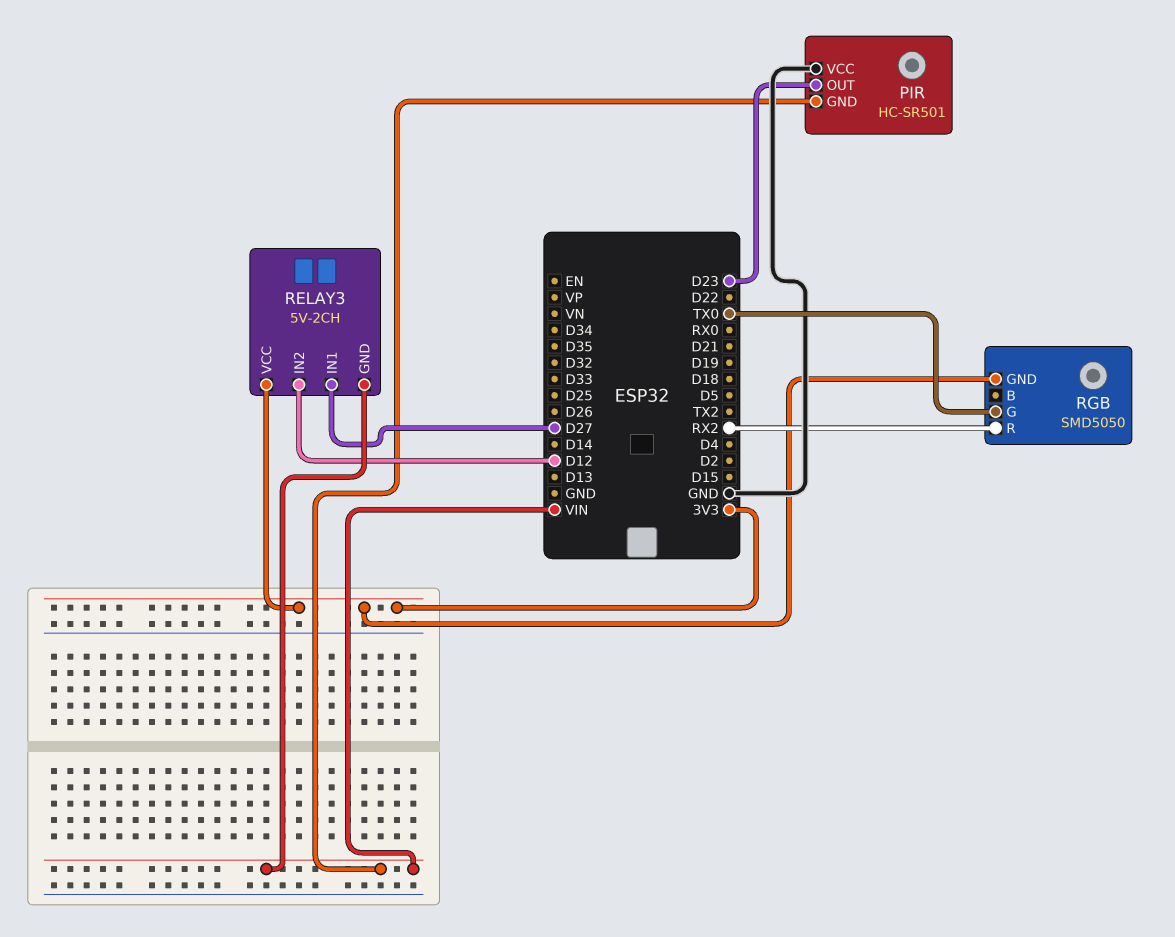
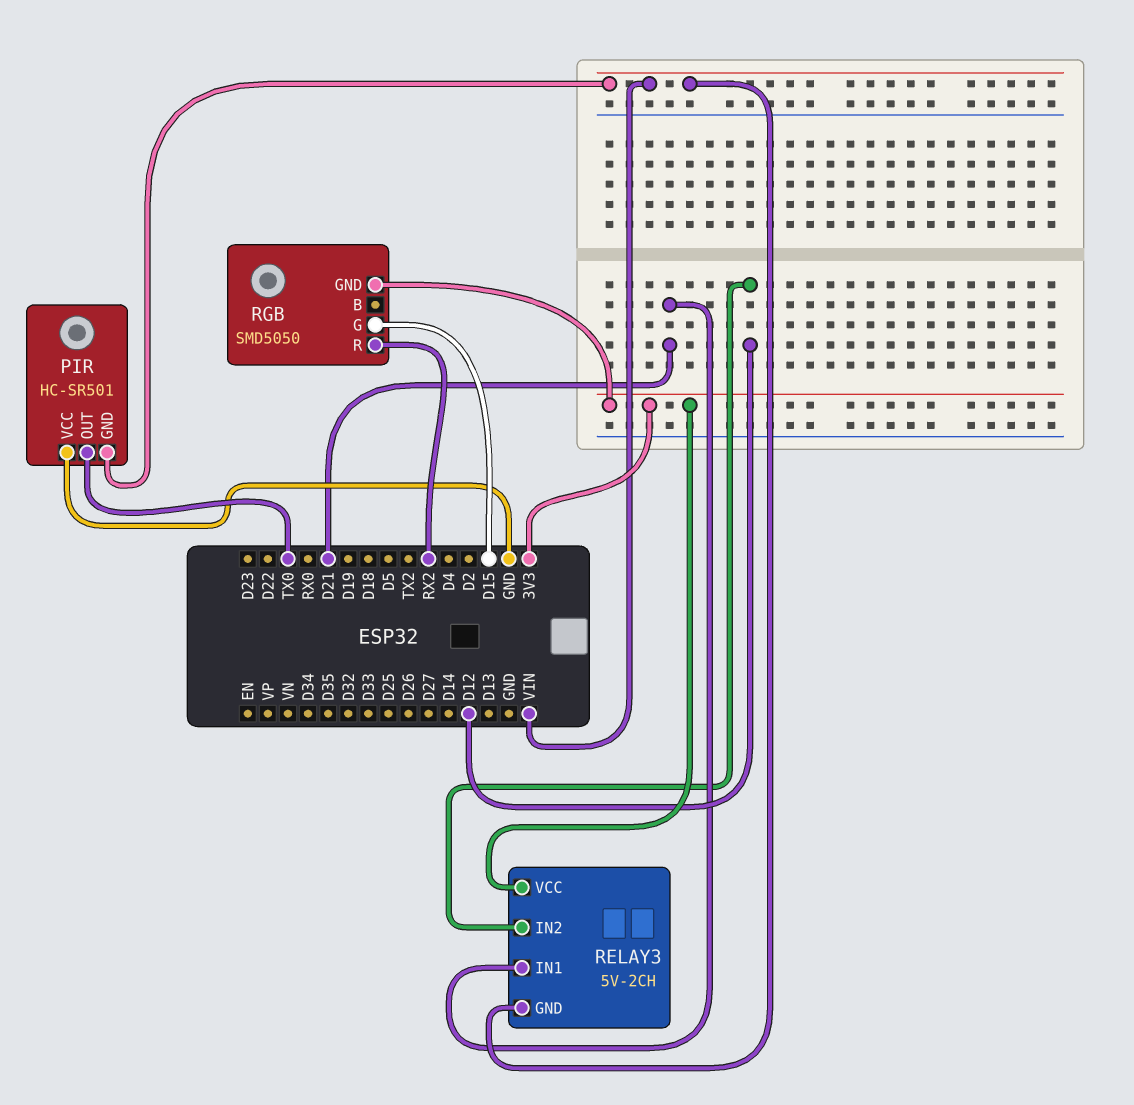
PIR pin OUT: D23 -> TX0
RELAY3 pin IN1: D27 -> D21
RGB pin G: TX0 -> D15

